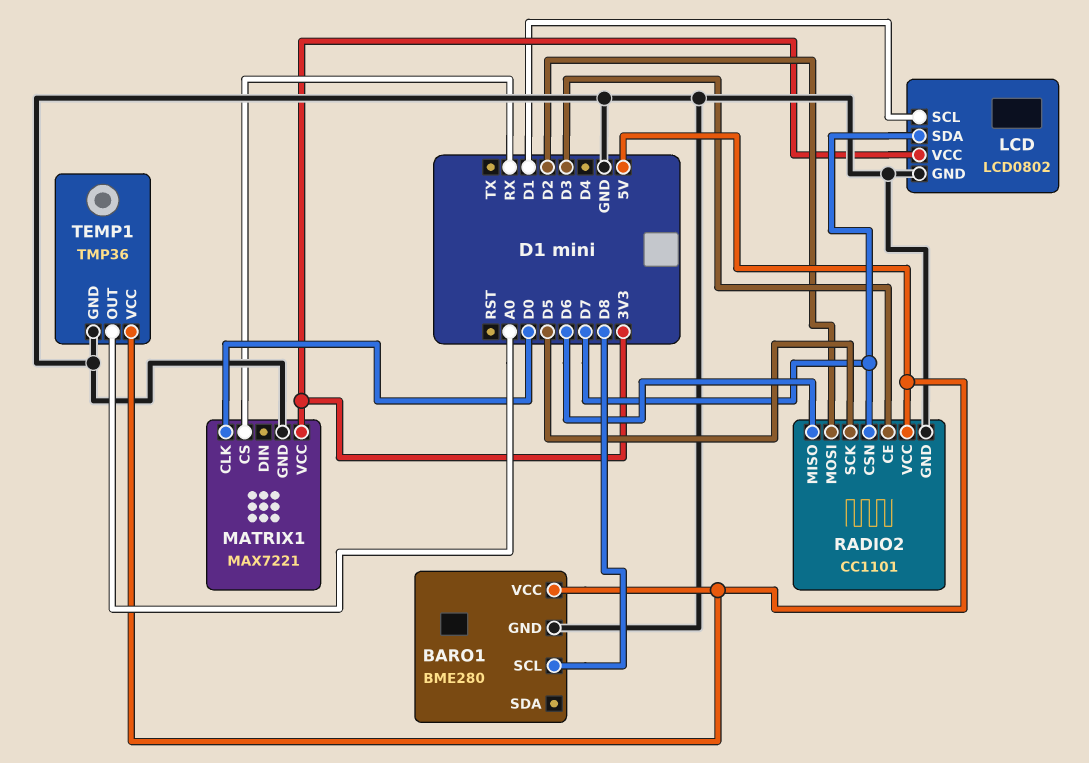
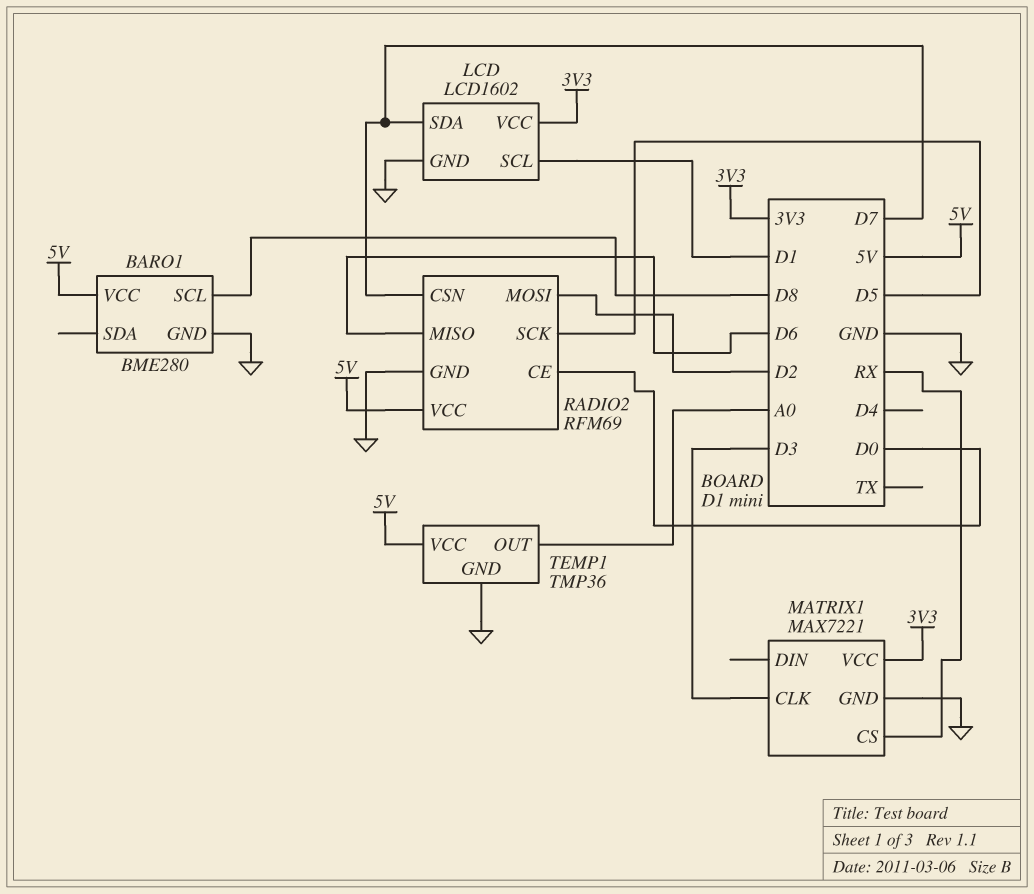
LCD: LCD0802 -> LCD1602
MATRIX1 pin CLK: D0 -> D3
RADIO2: CC1101 -> RFM69
RADIO2 pin CE: D3 -> D0

